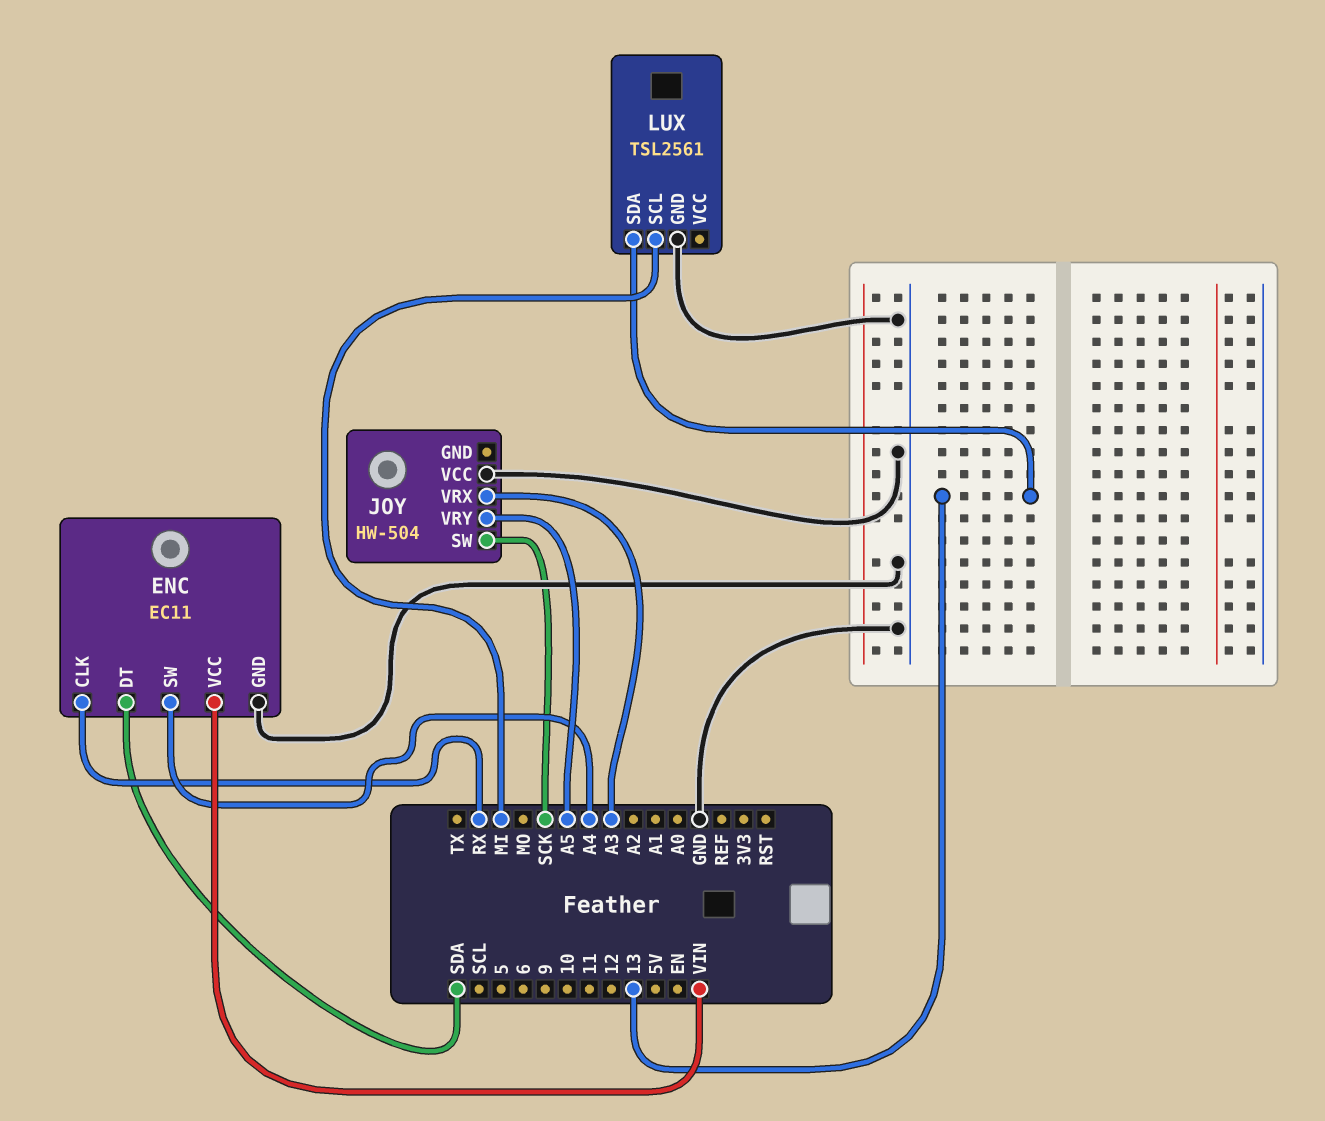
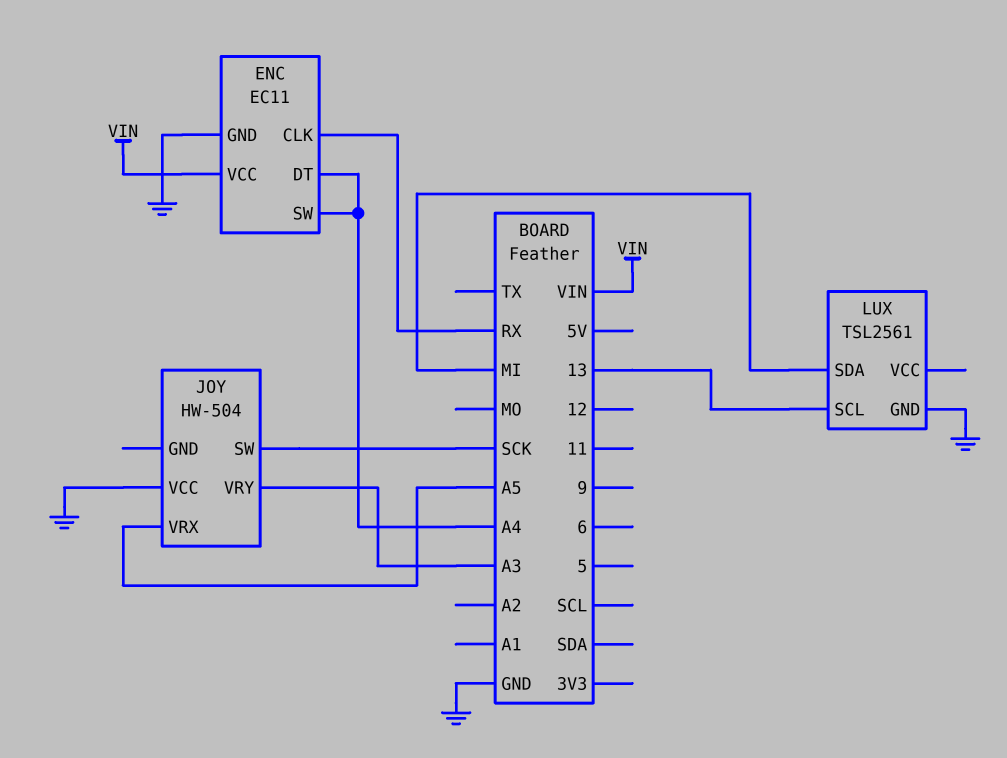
ENC pin DT: SDA -> A4
JOY pin VRX: A3 -> A5
JOY pin VRY: A5 -> A3
LUX pin SCL: MI -> 13
LUX pin SDA: 13 -> MI

